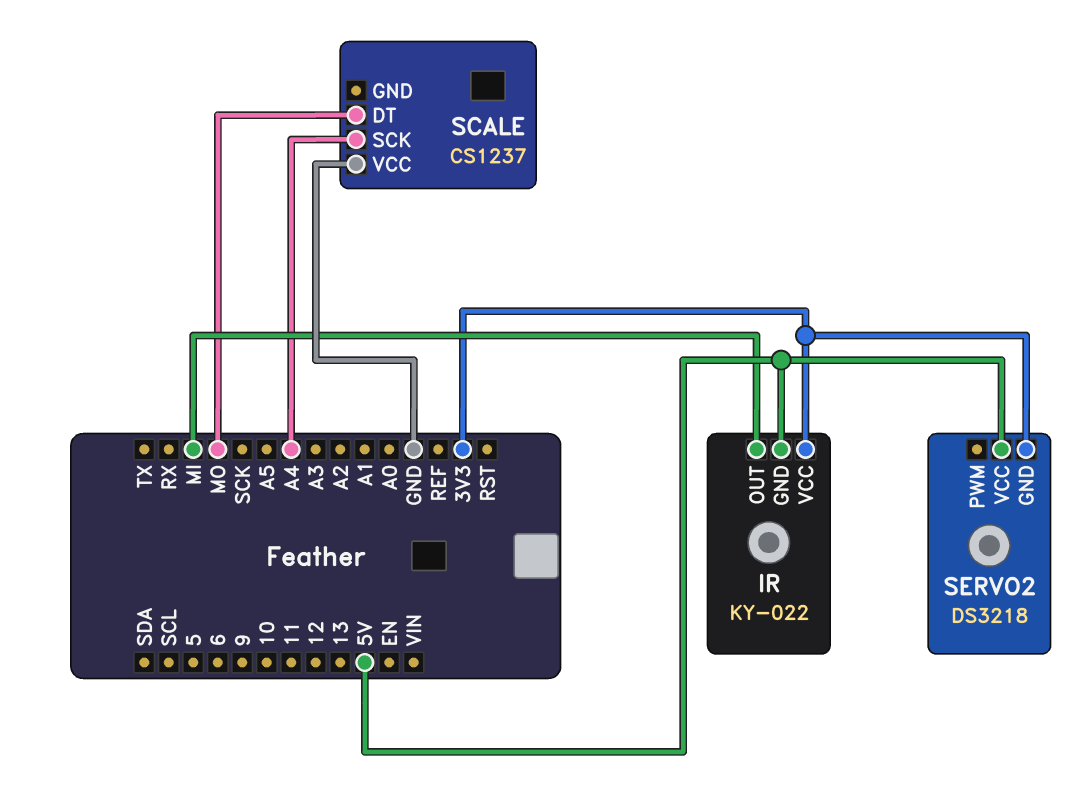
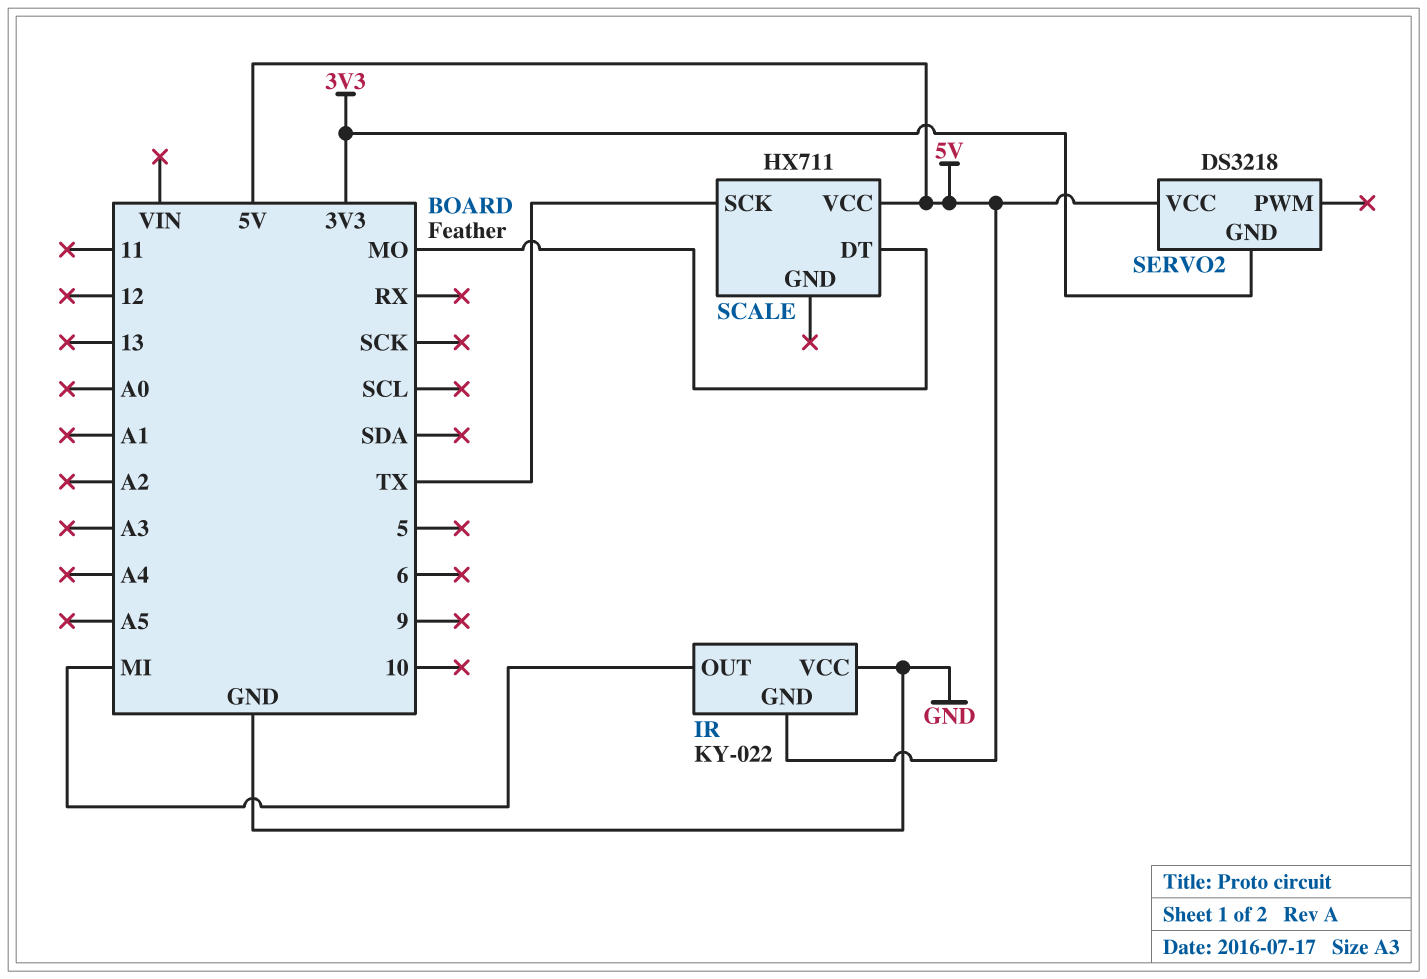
IR pin VCC: 3V3 -> GND
SCALE: CS1237 -> HX711
SCALE pin SCK: A4 -> TX
SCALE pin VCC: GND -> 5V

